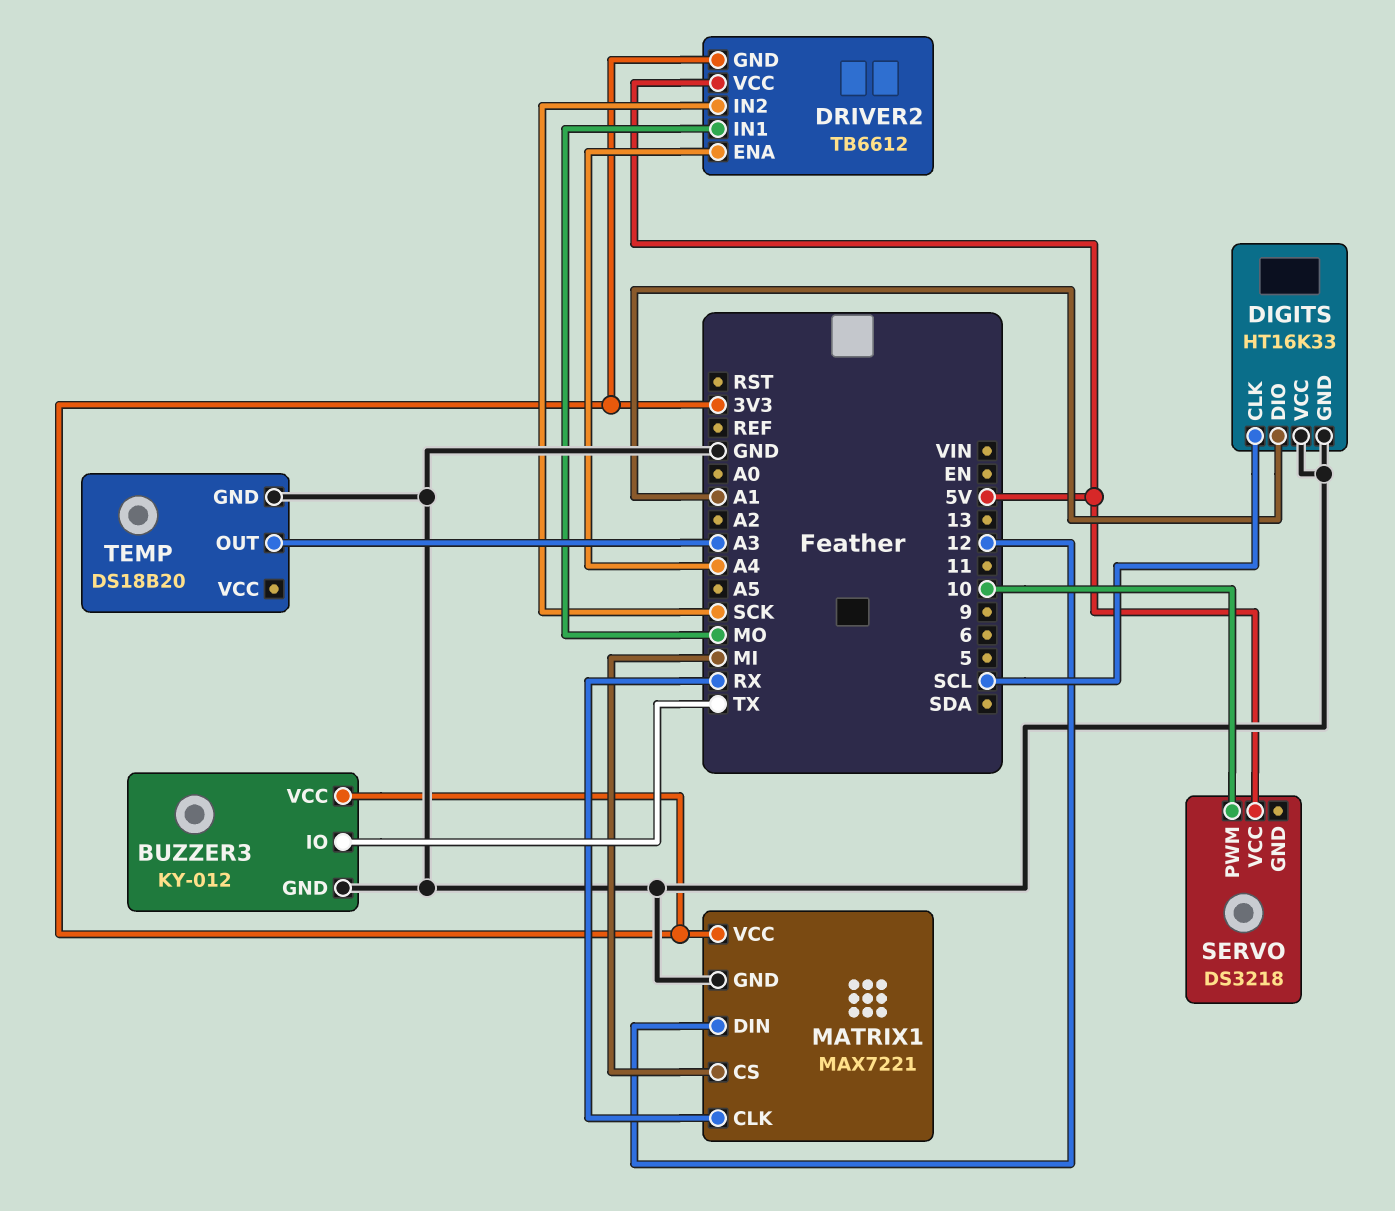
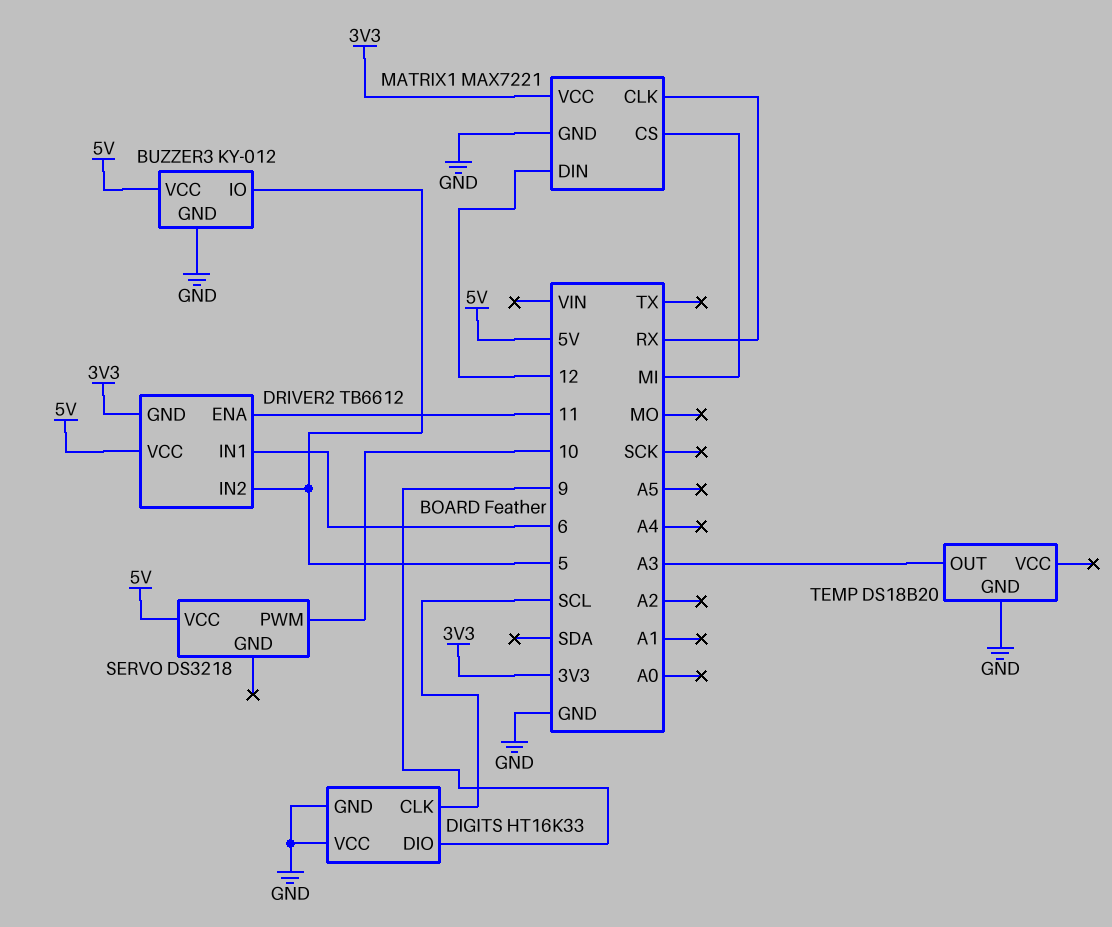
BUZZER3 pin IO: TX -> 5
BUZZER3 pin VCC: 3V3 -> 5V
DIGITS pin DIO: A1 -> 9
DRIVER2 pin ENA: A4 -> 11
DRIVER2 pin IN1: MO -> 6
DRIVER2 pin IN2: SCK -> 5

